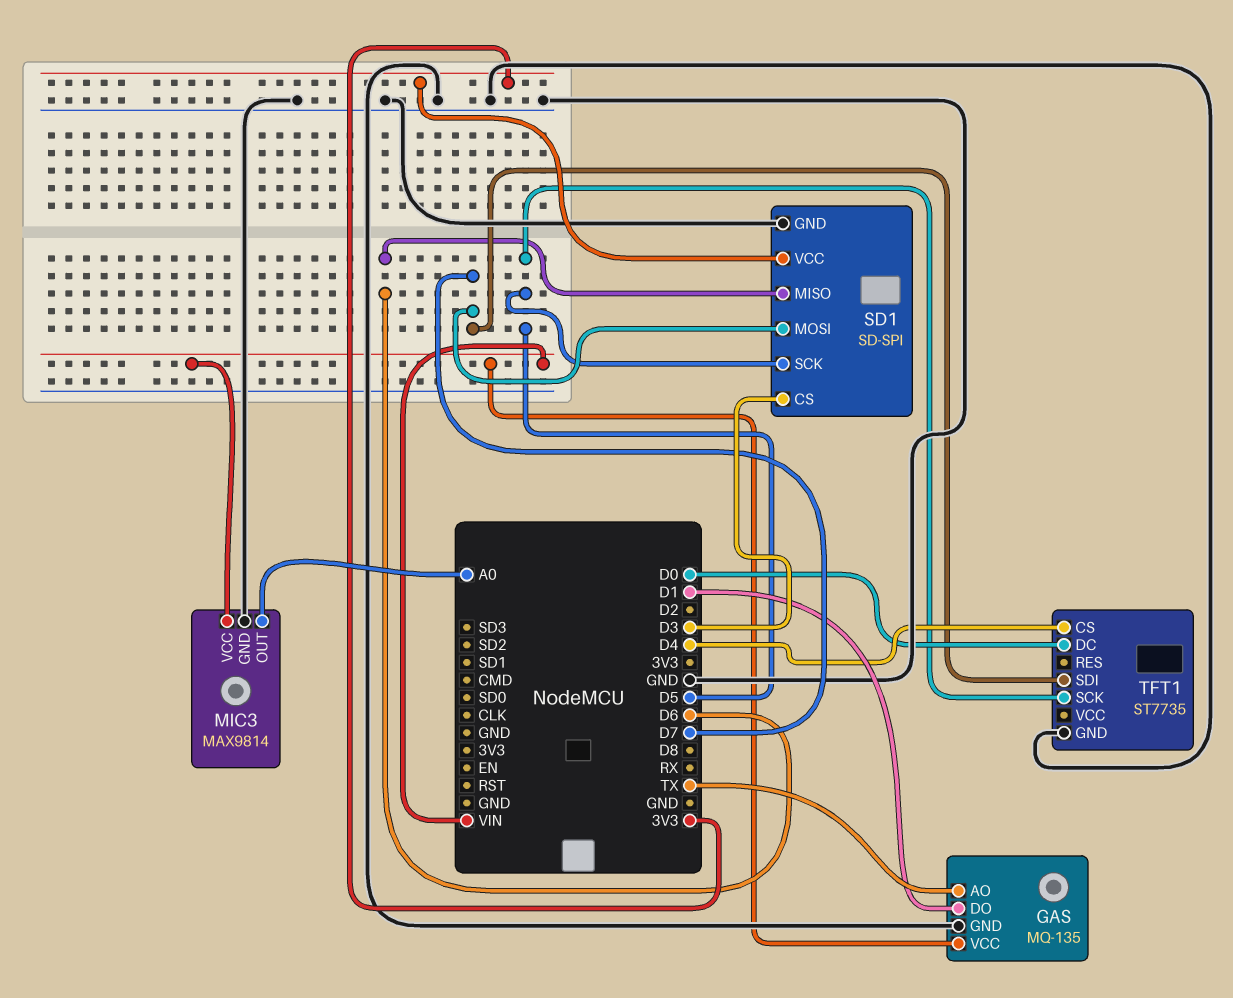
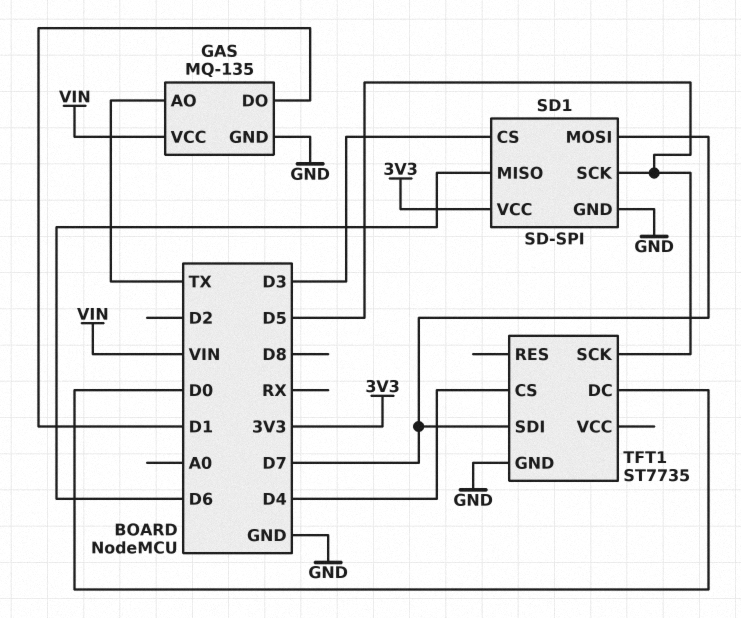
MIC3: MAX9814 -> none
MIC3 pin GND: GND -> none
MIC3 pin OUT: A0 -> none
MIC3 pin VCC: VIN -> none

